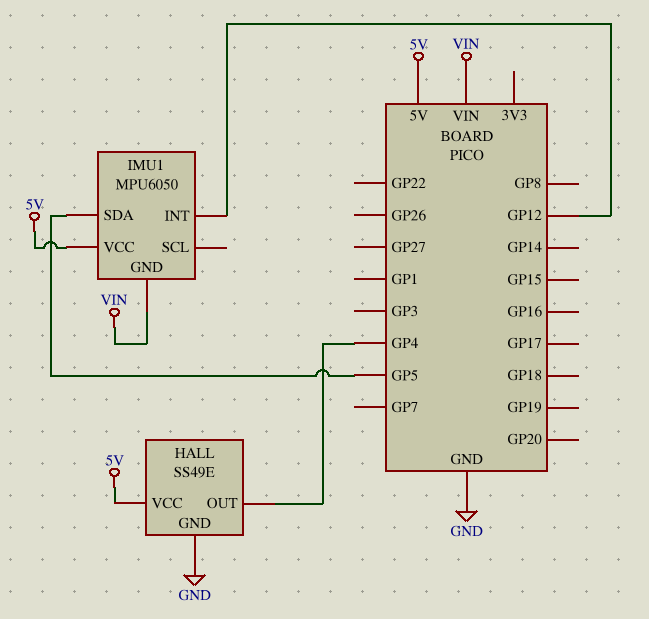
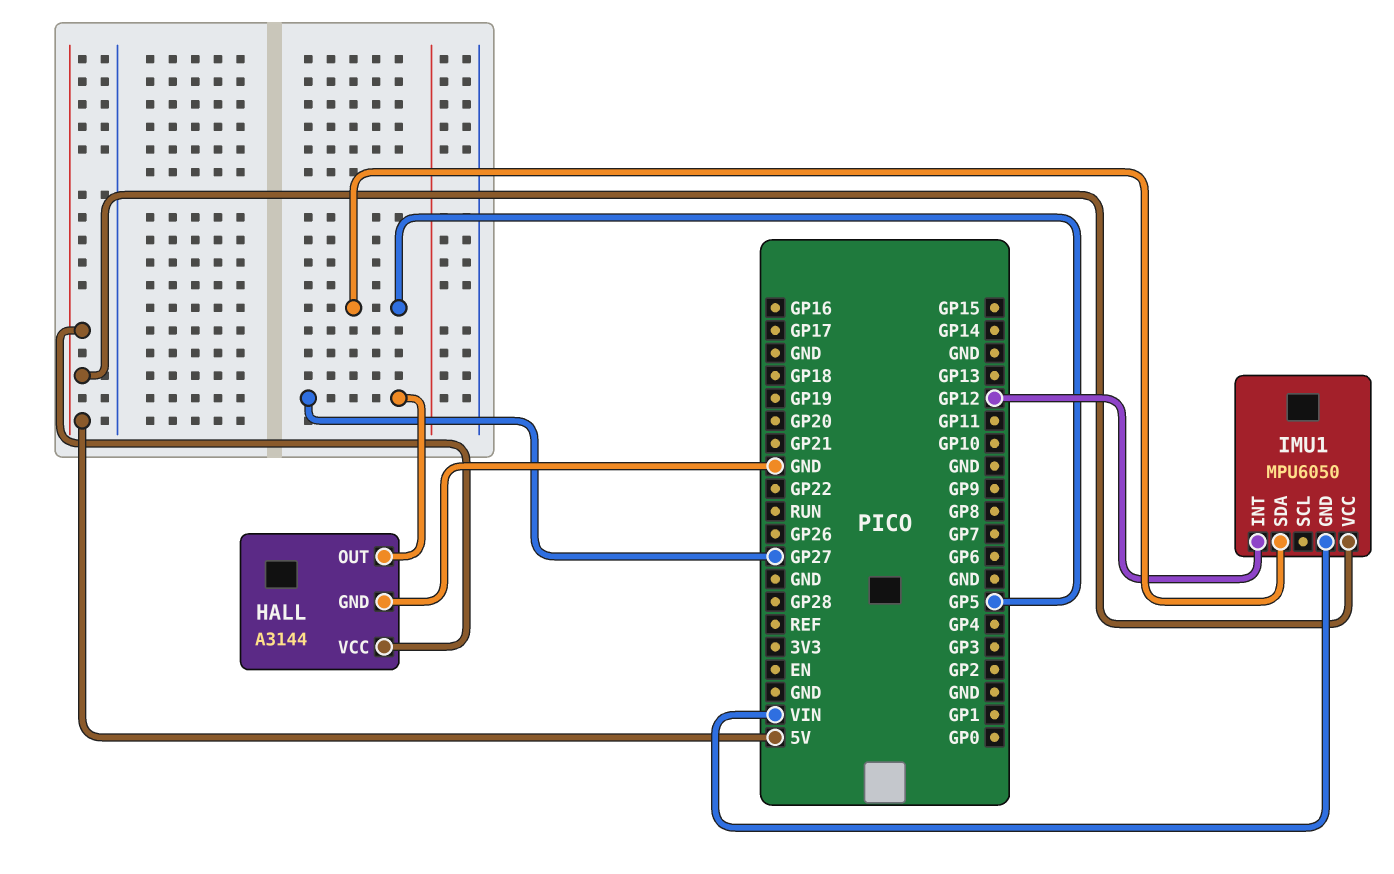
HALL: SS49E -> A3144
HALL pin OUT: GP4 -> GP27

